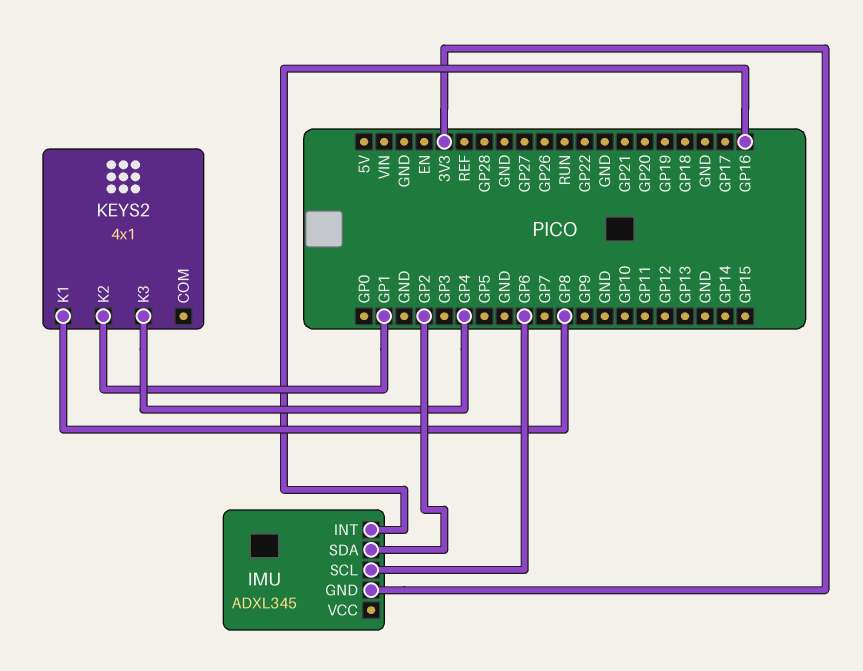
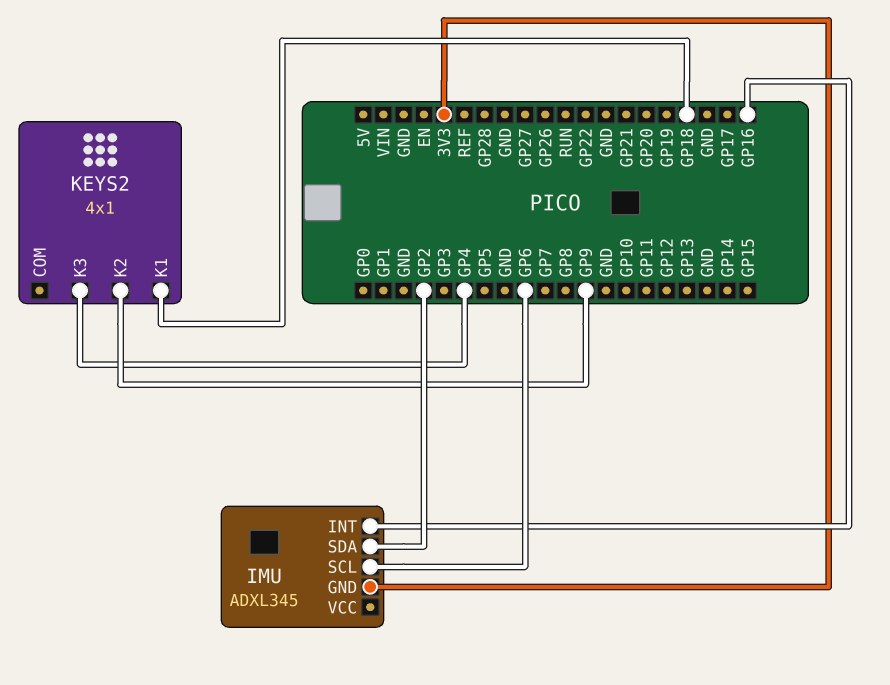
KEYS2 pin K1: GP8 -> GP18
KEYS2 pin K2: GP1 -> GP9

